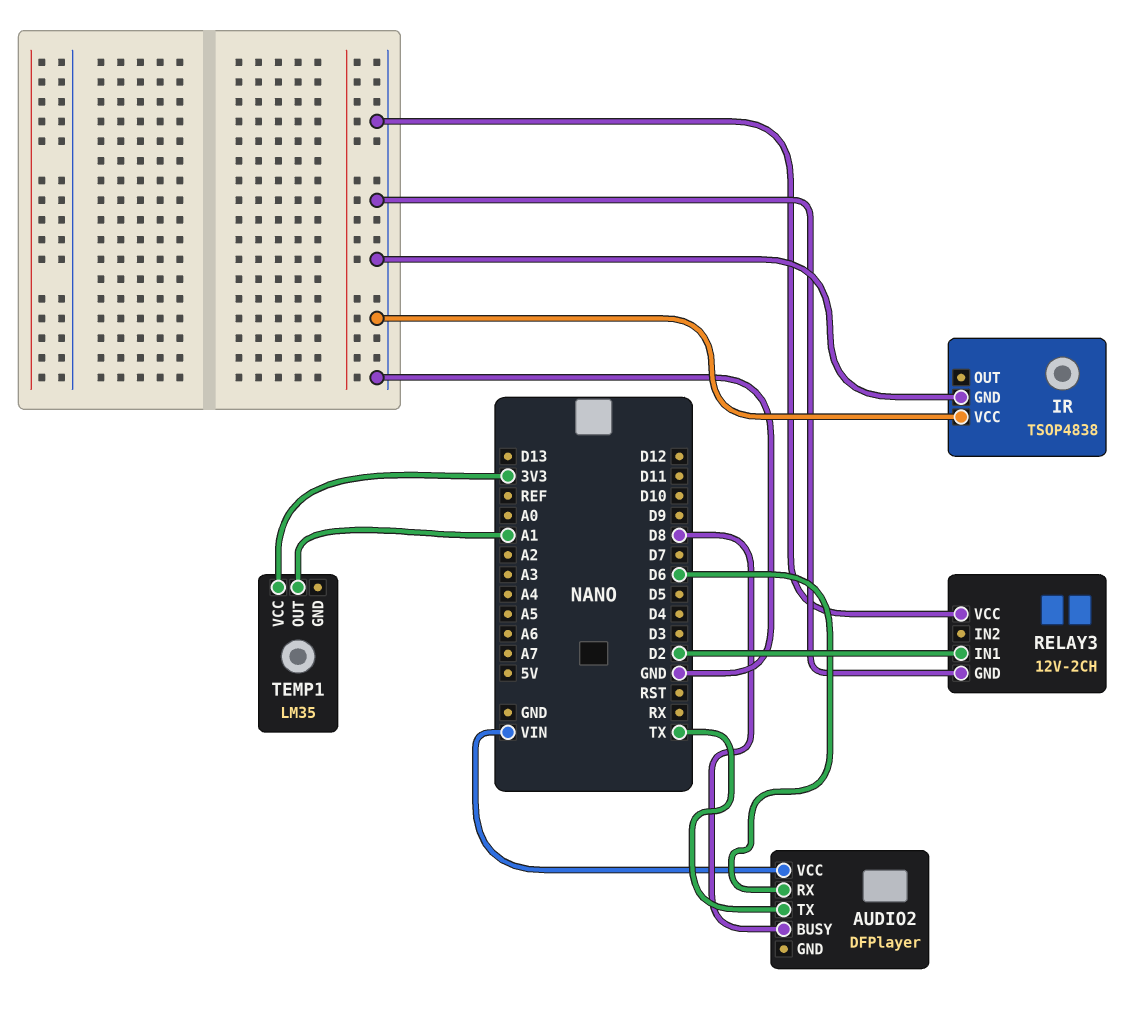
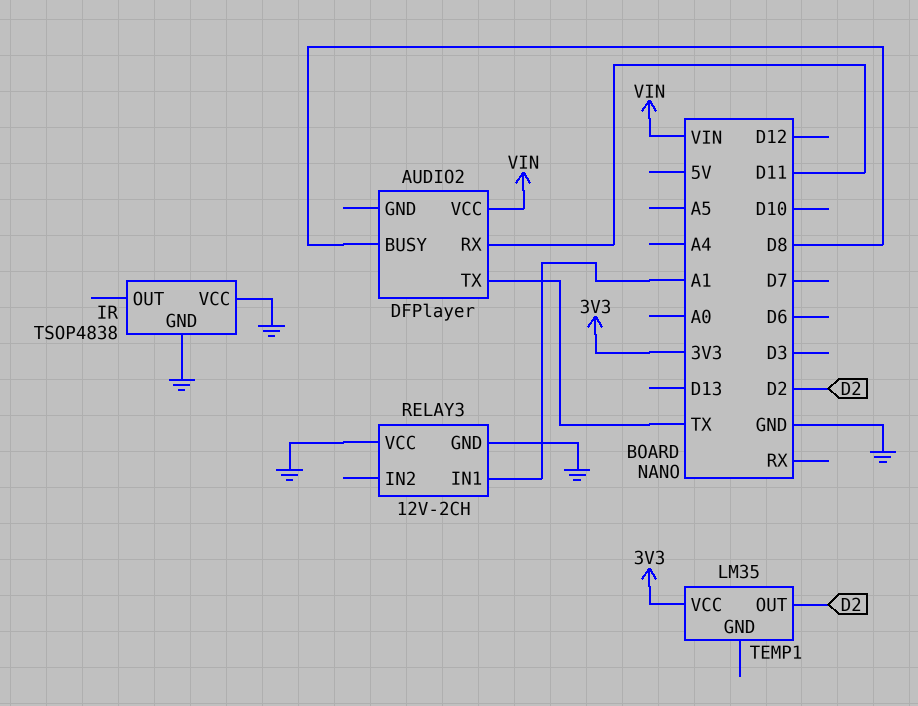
AUDIO2 pin RX: D6 -> D11
RELAY3 pin IN1: D2 -> A1
TEMP1 pin OUT: A1 -> D2

